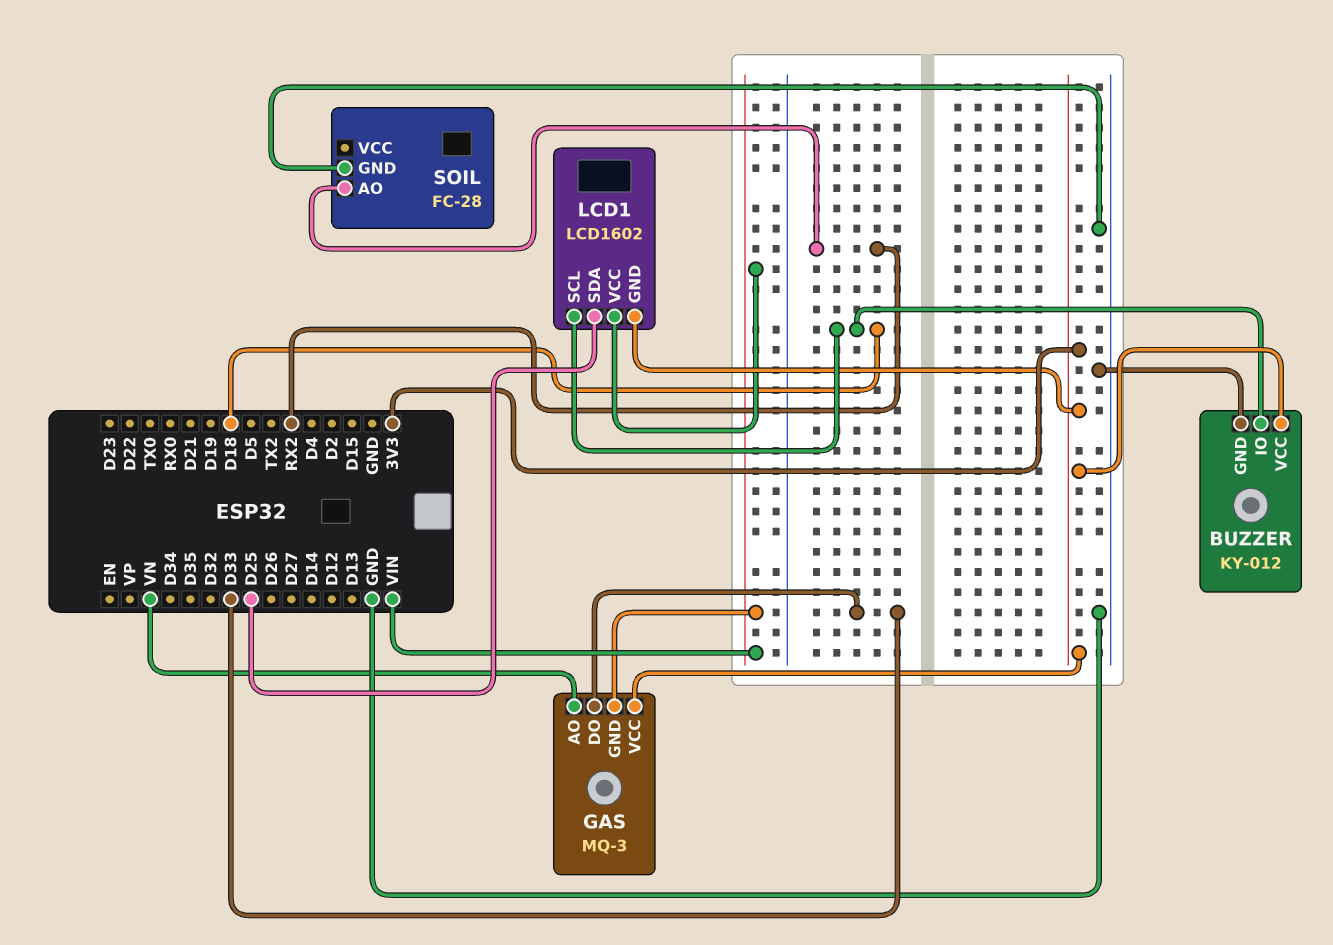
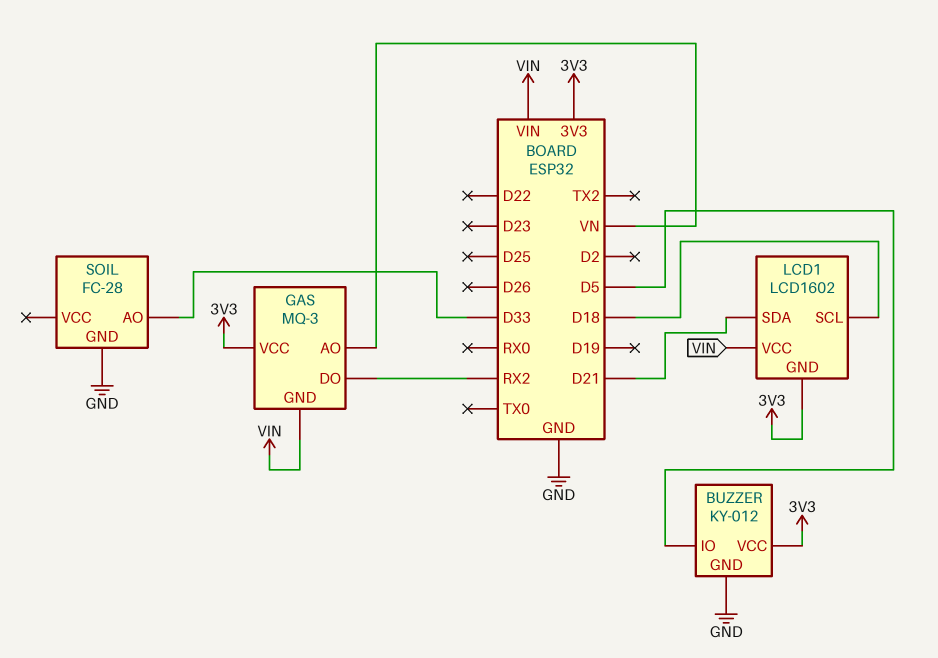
BUZZER pin IO: D18 -> D5
GAS pin DO: D33 -> RX2
LCD1 pin SDA: D25 -> D21
SOIL pin AO: RX2 -> D33

